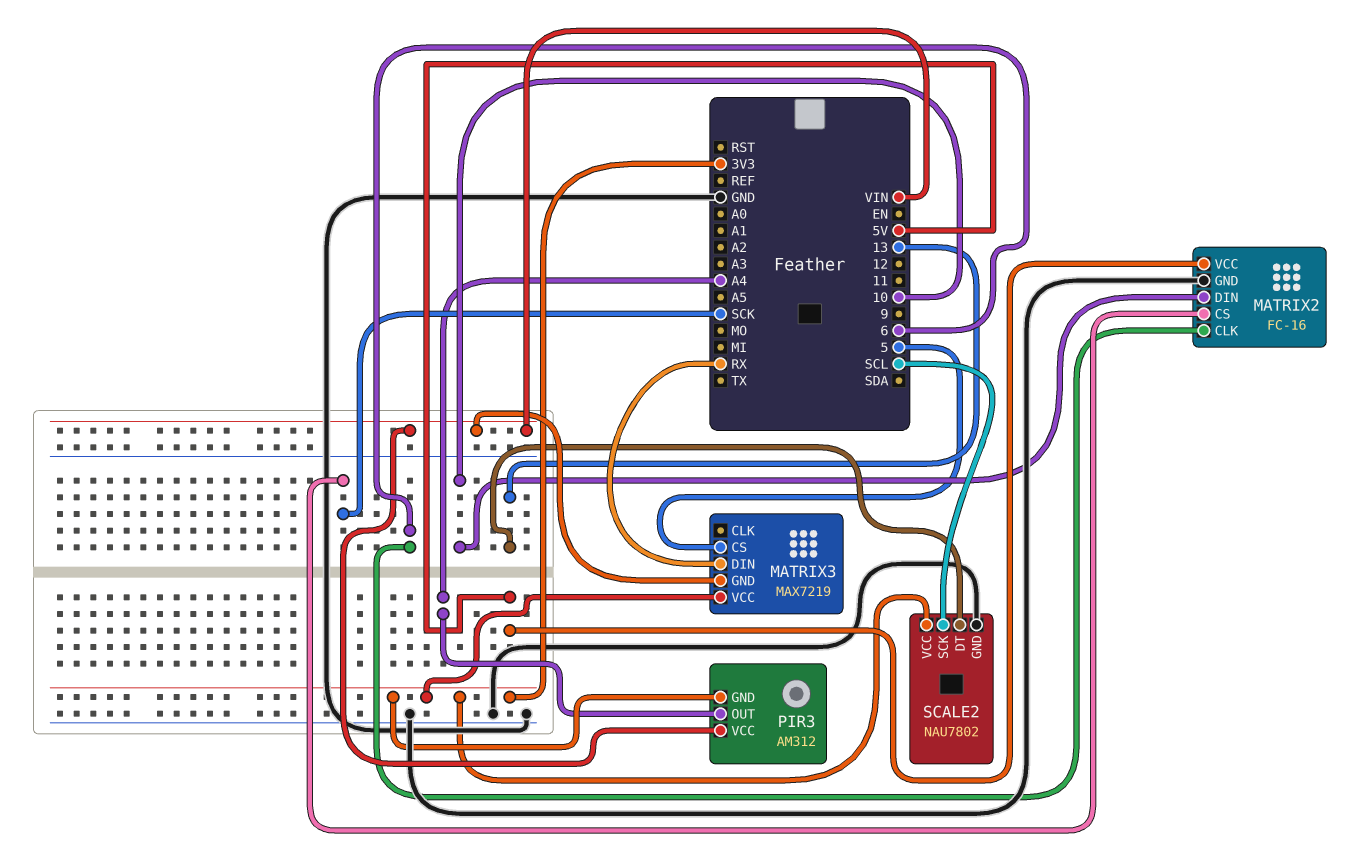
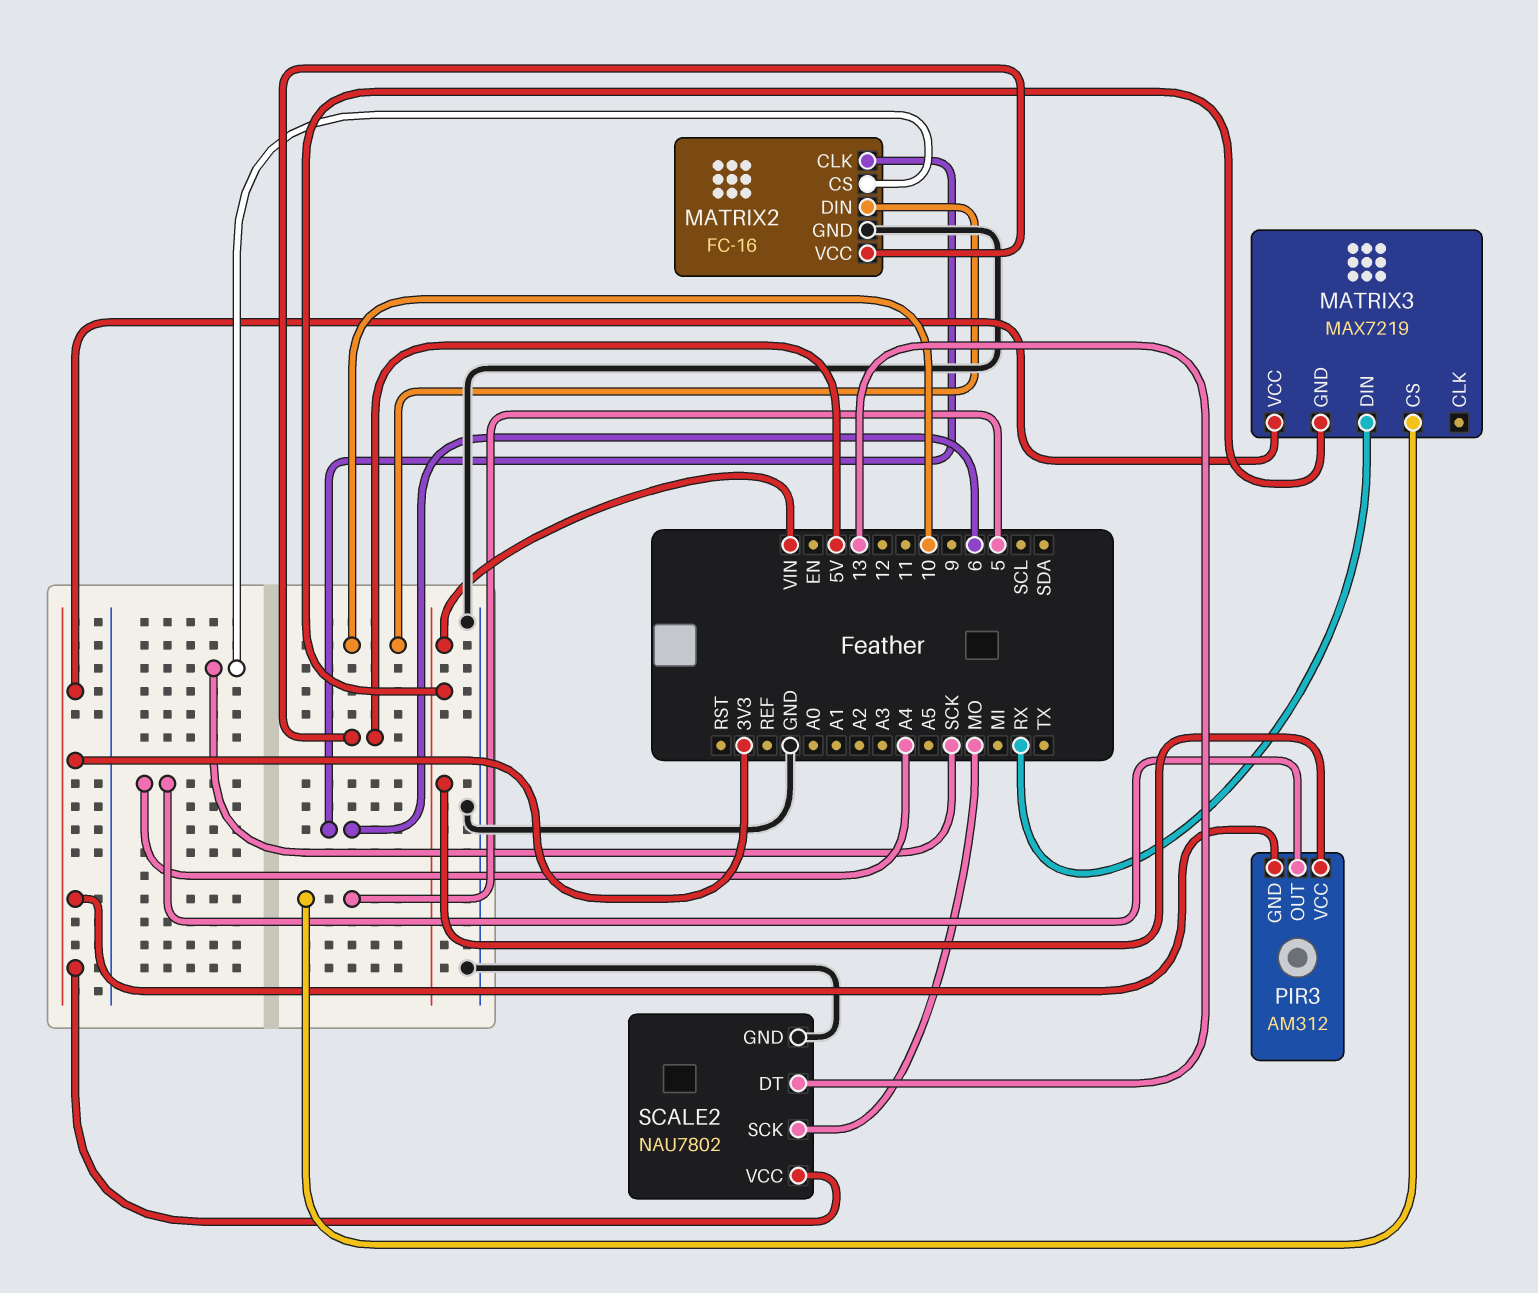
SCALE2 pin SCK: SCL -> MO

